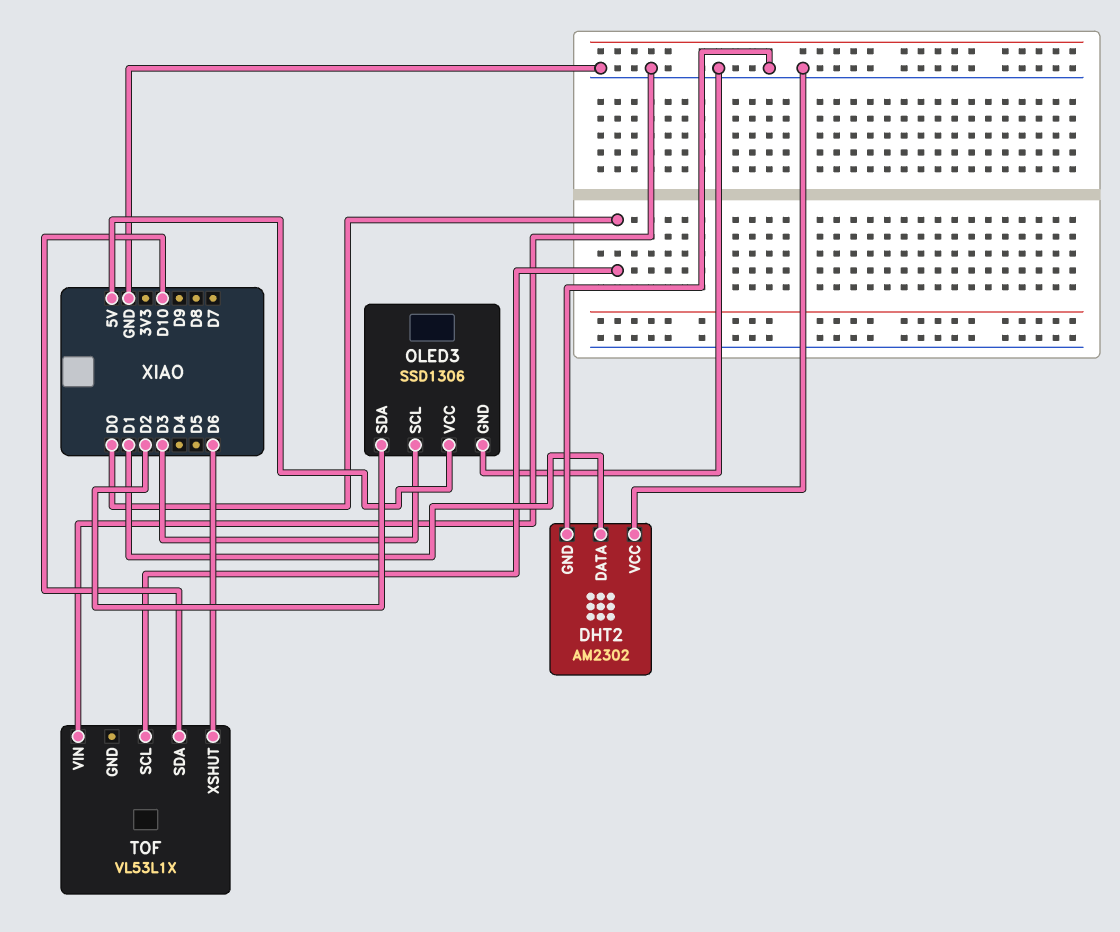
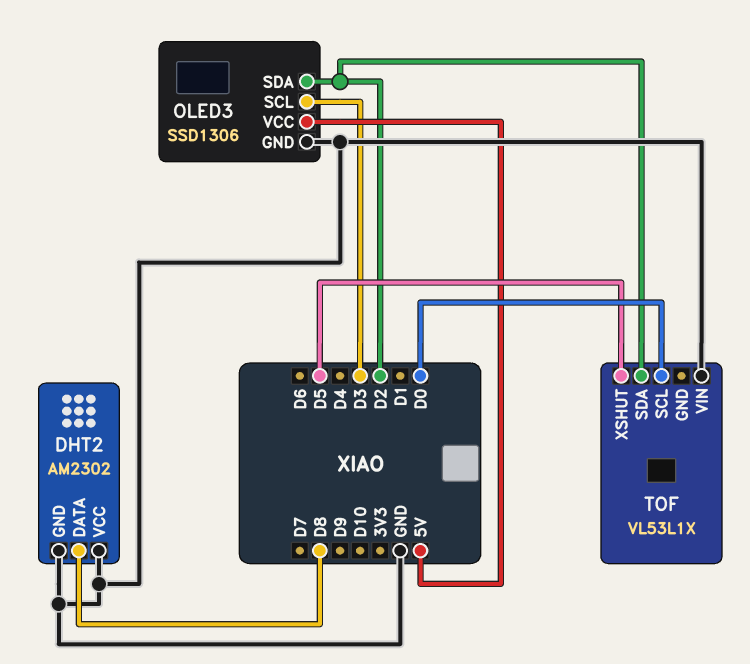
DHT2 pin DATA: D1 -> D8
TOF pin SDA: D10 -> D2
TOF pin XSHUT: D6 -> D5

